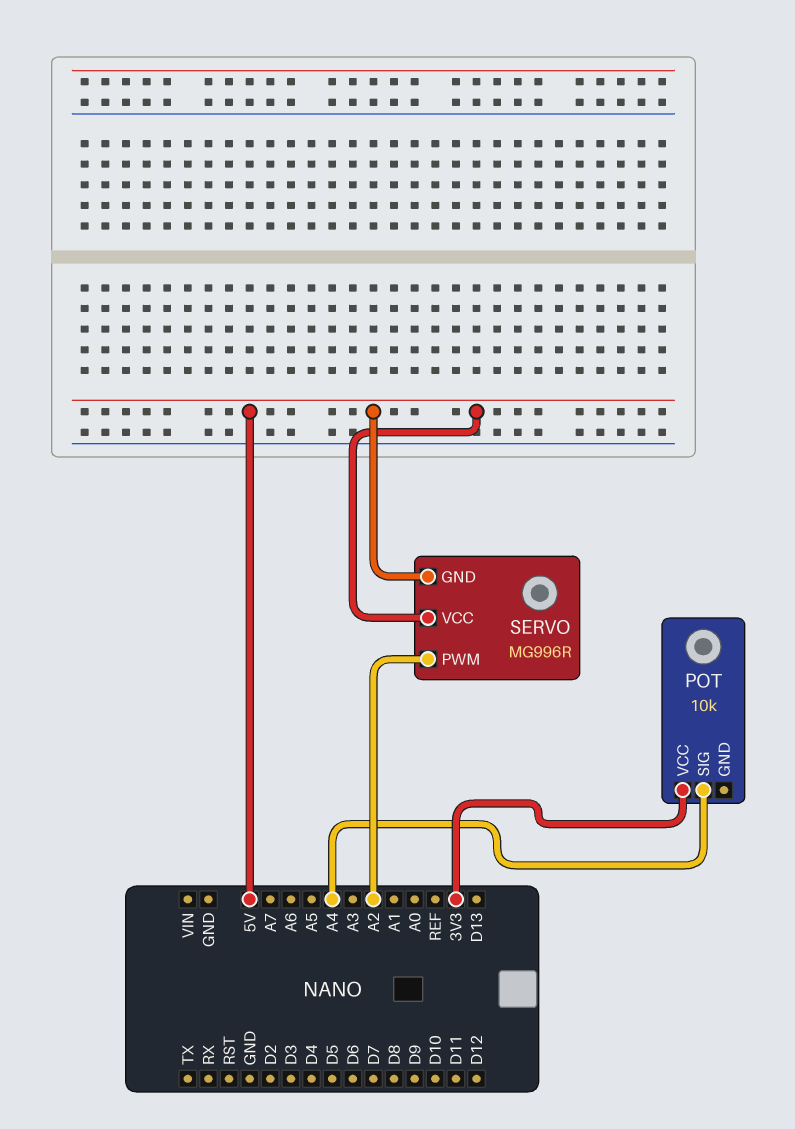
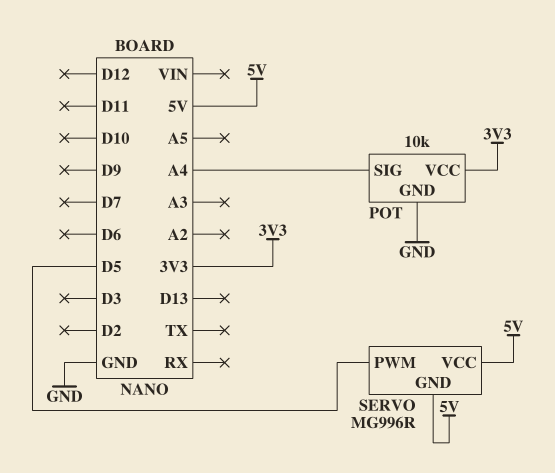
POT pin GND: none -> GND
SERVO pin PWM: A2 -> D5

